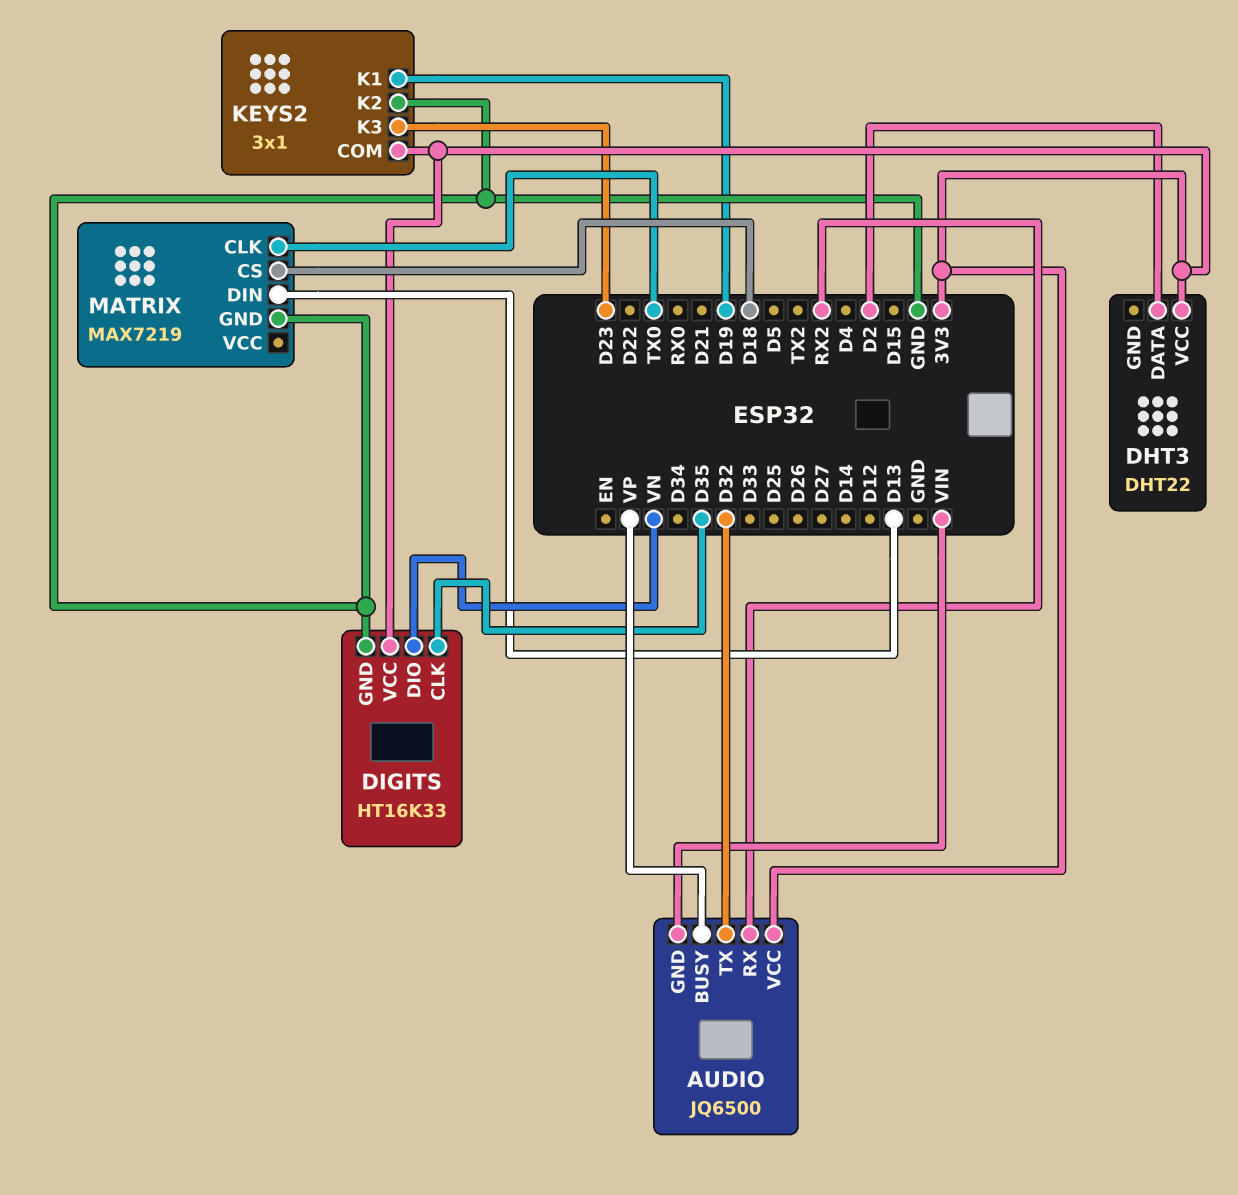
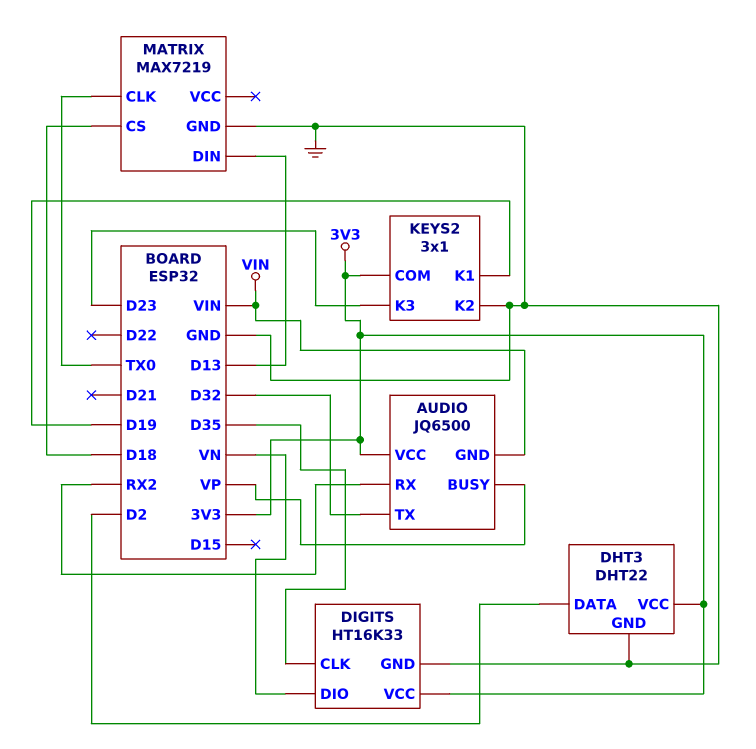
DHT3 pin GND: none -> GND

